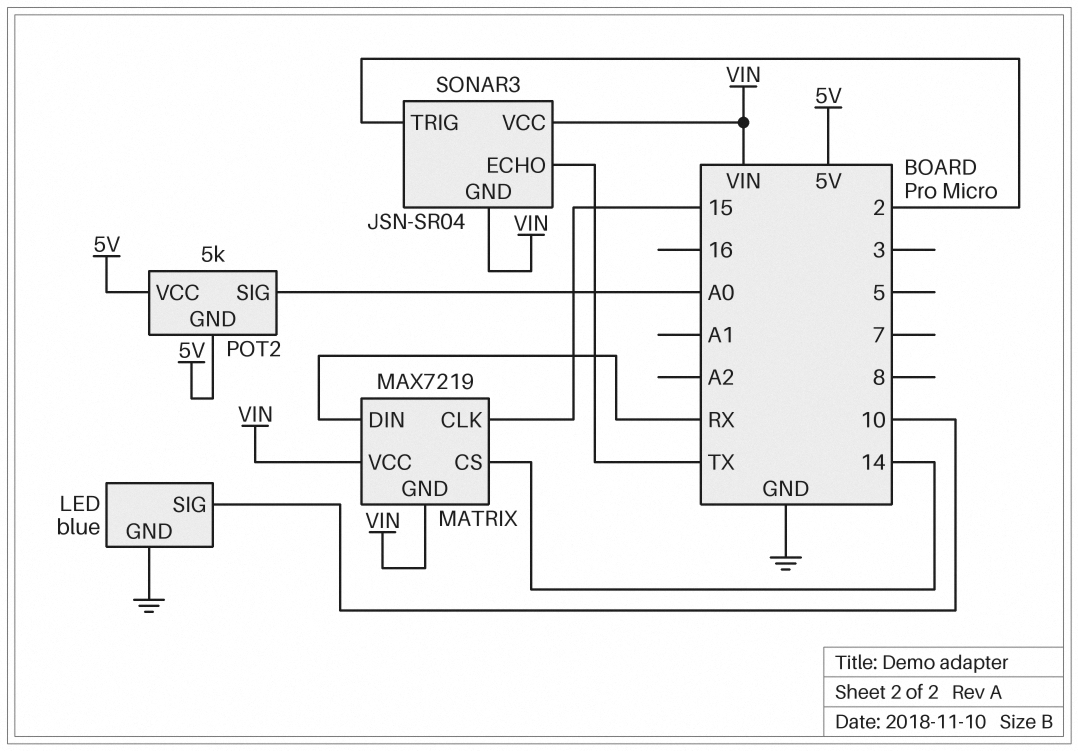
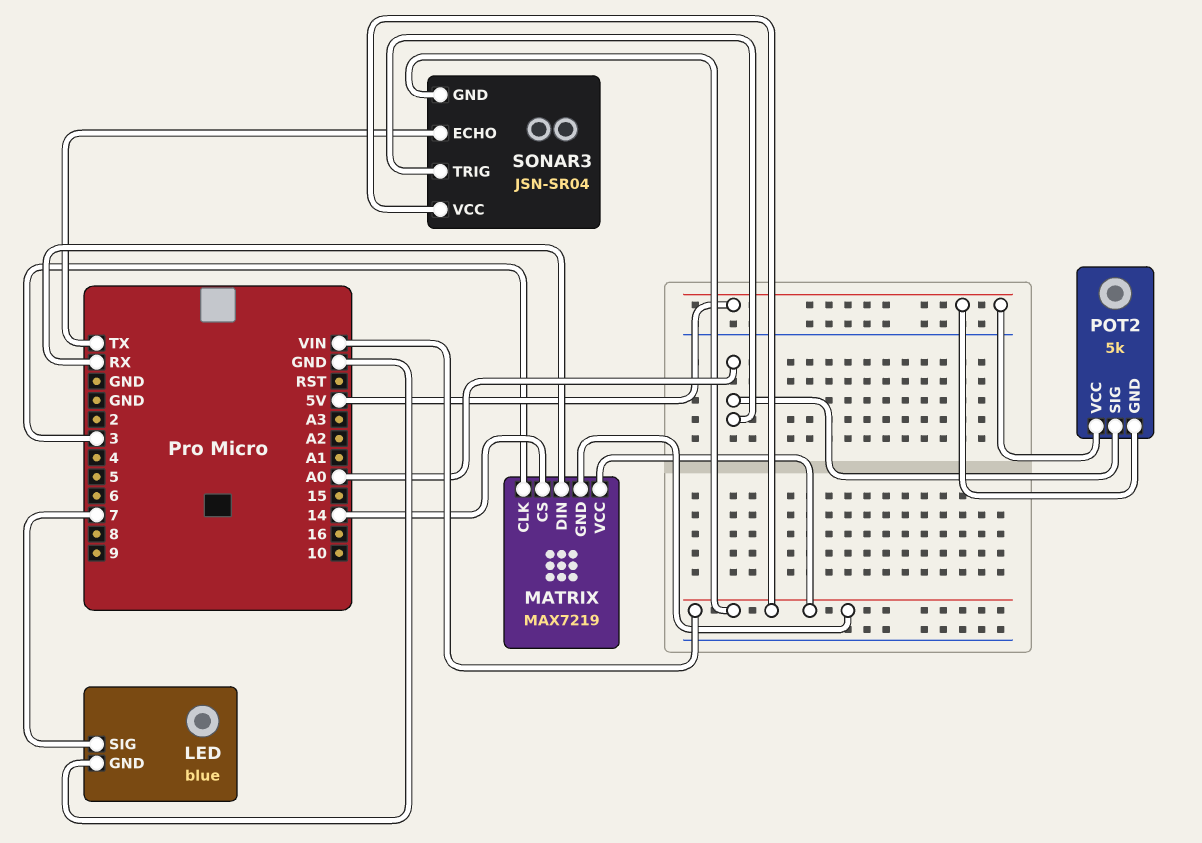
LED pin SIG: 10 -> 7
MATRIX pin CLK: 15 -> 3
SONAR3 pin TRIG: 2 -> A0

